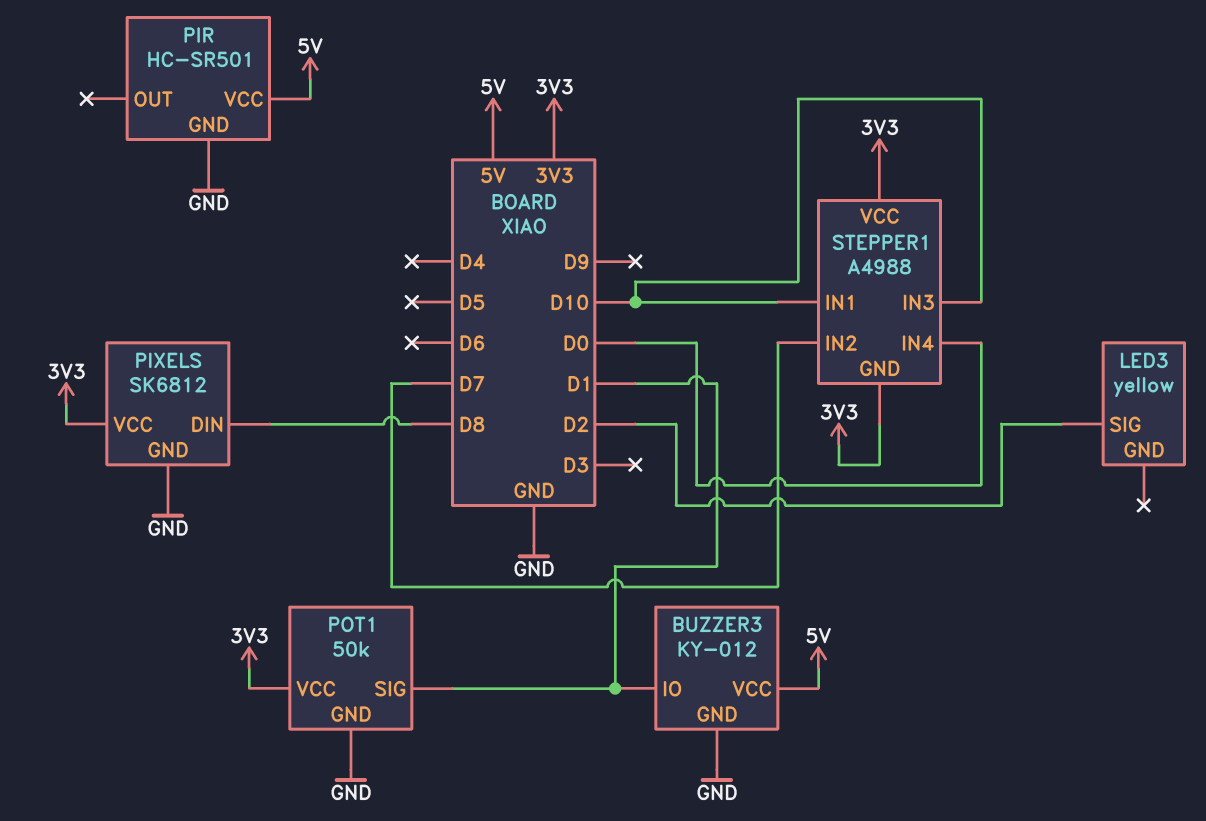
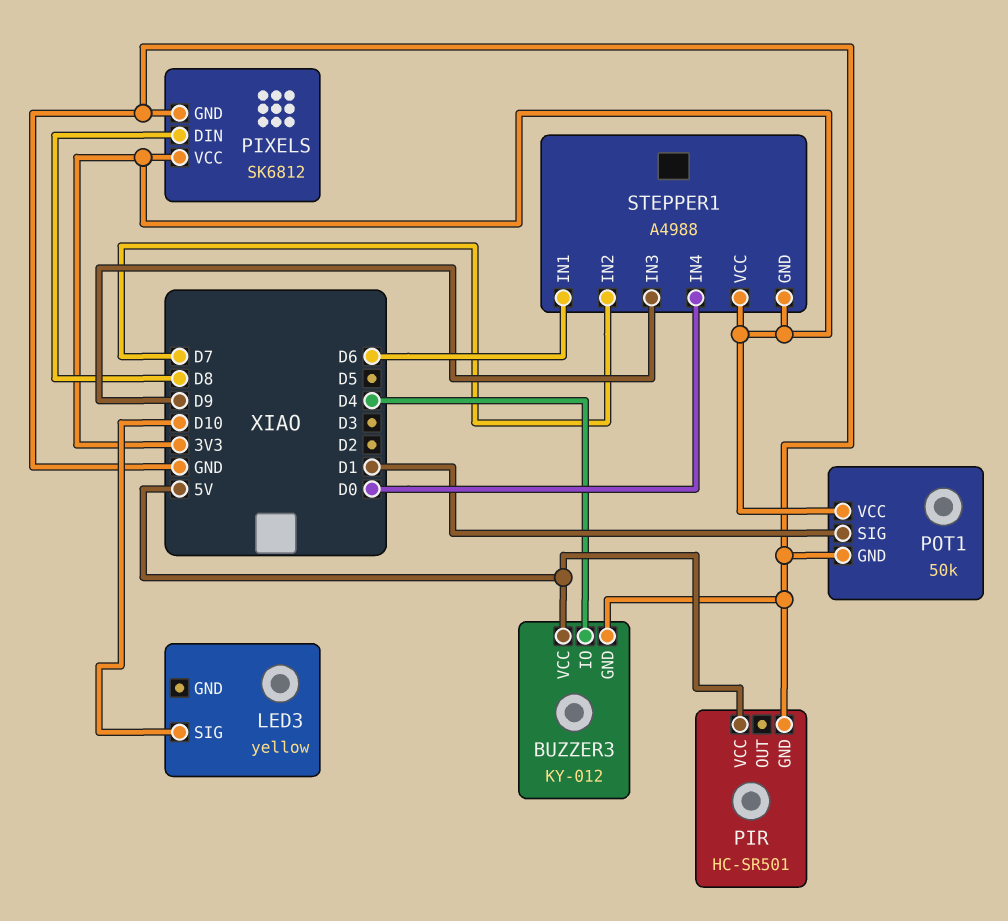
BUZZER3 pin IO: D1 -> D4
LED3 pin SIG: D2 -> D10
STEPPER1 pin IN1: D10 -> D6
STEPPER1 pin IN3: D10 -> D9

